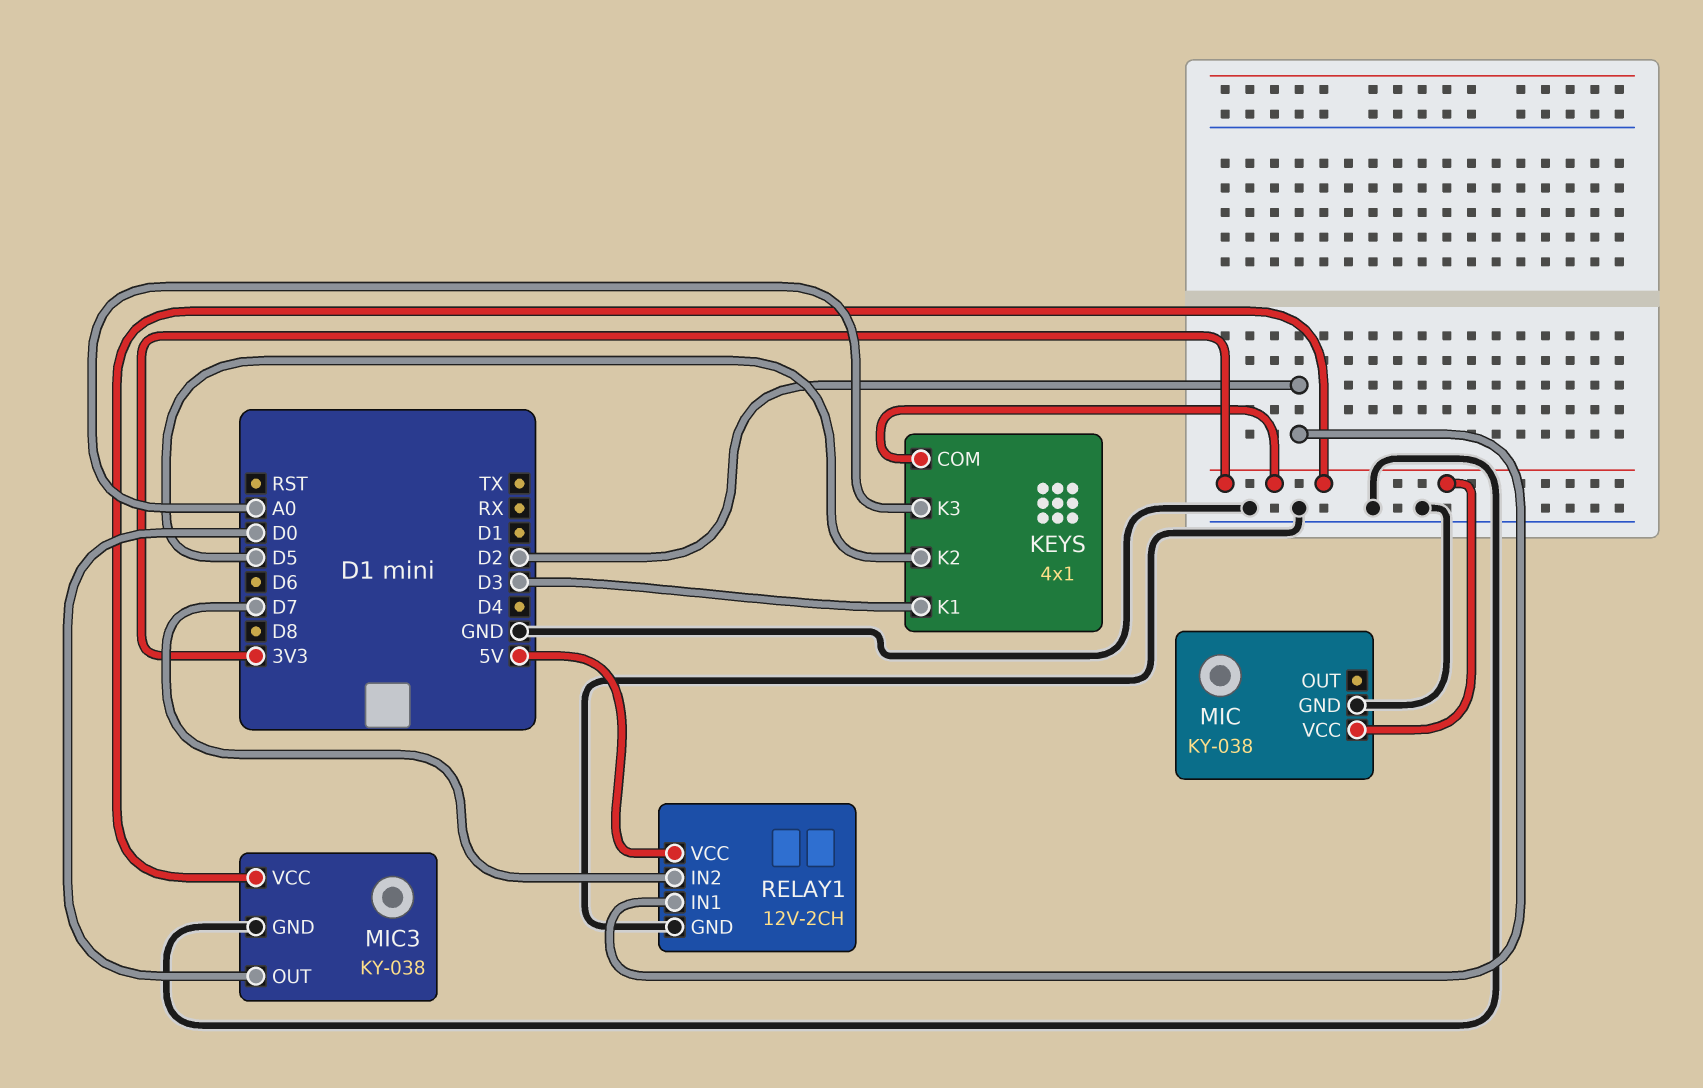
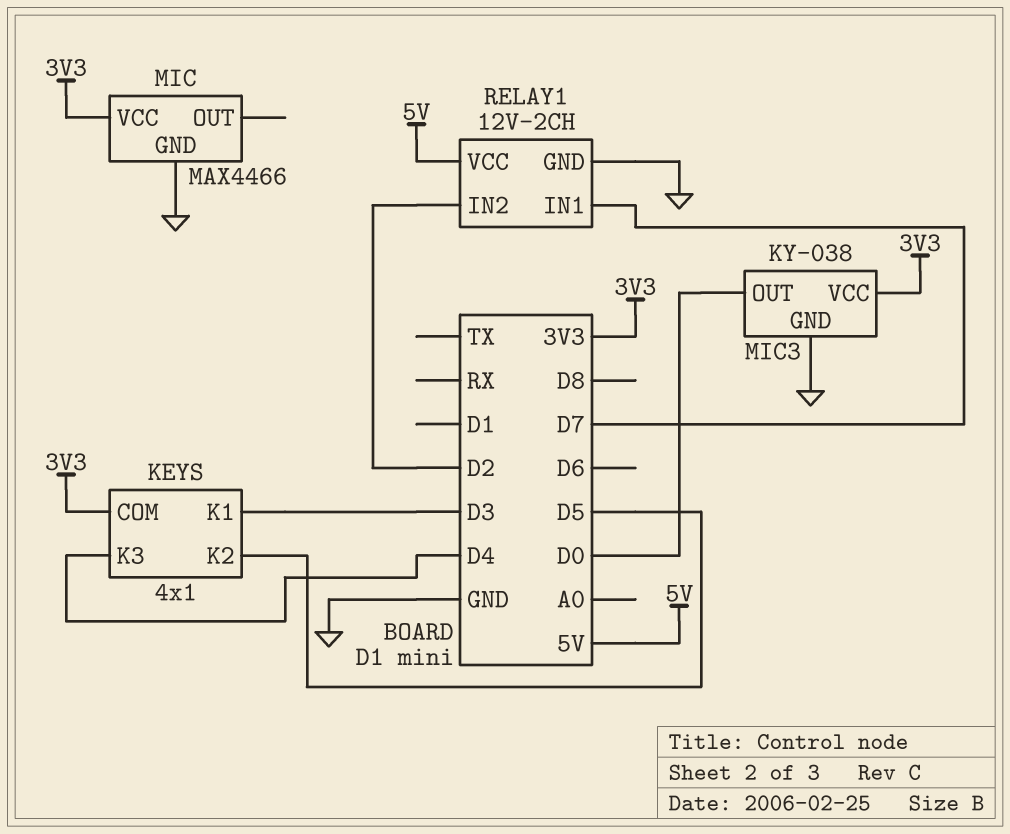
KEYS pin K3: A0 -> D4
MIC: KY-038 -> MAX4466
RELAY1 pin IN1: D2 -> D7
RELAY1 pin IN2: D7 -> D2

